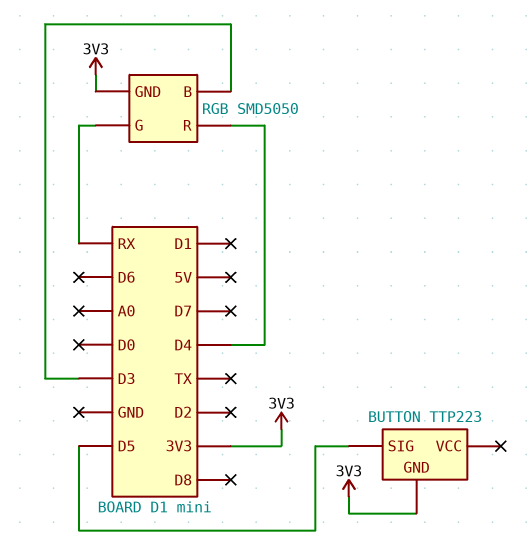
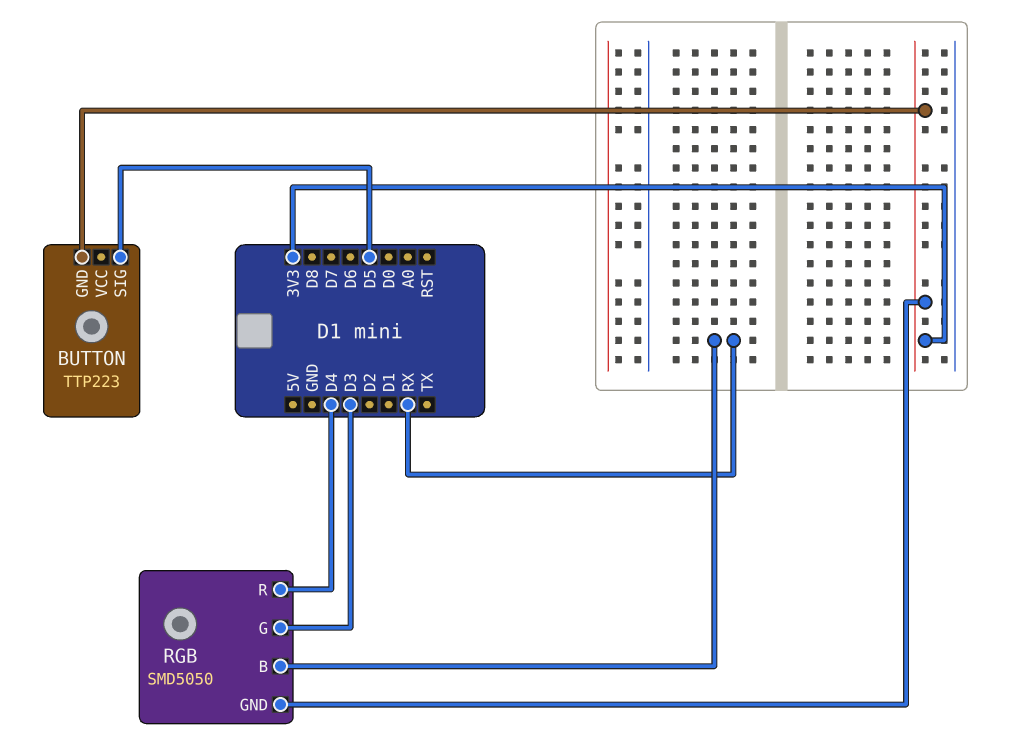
RGB pin B: D3 -> RX
RGB pin G: RX -> D3

